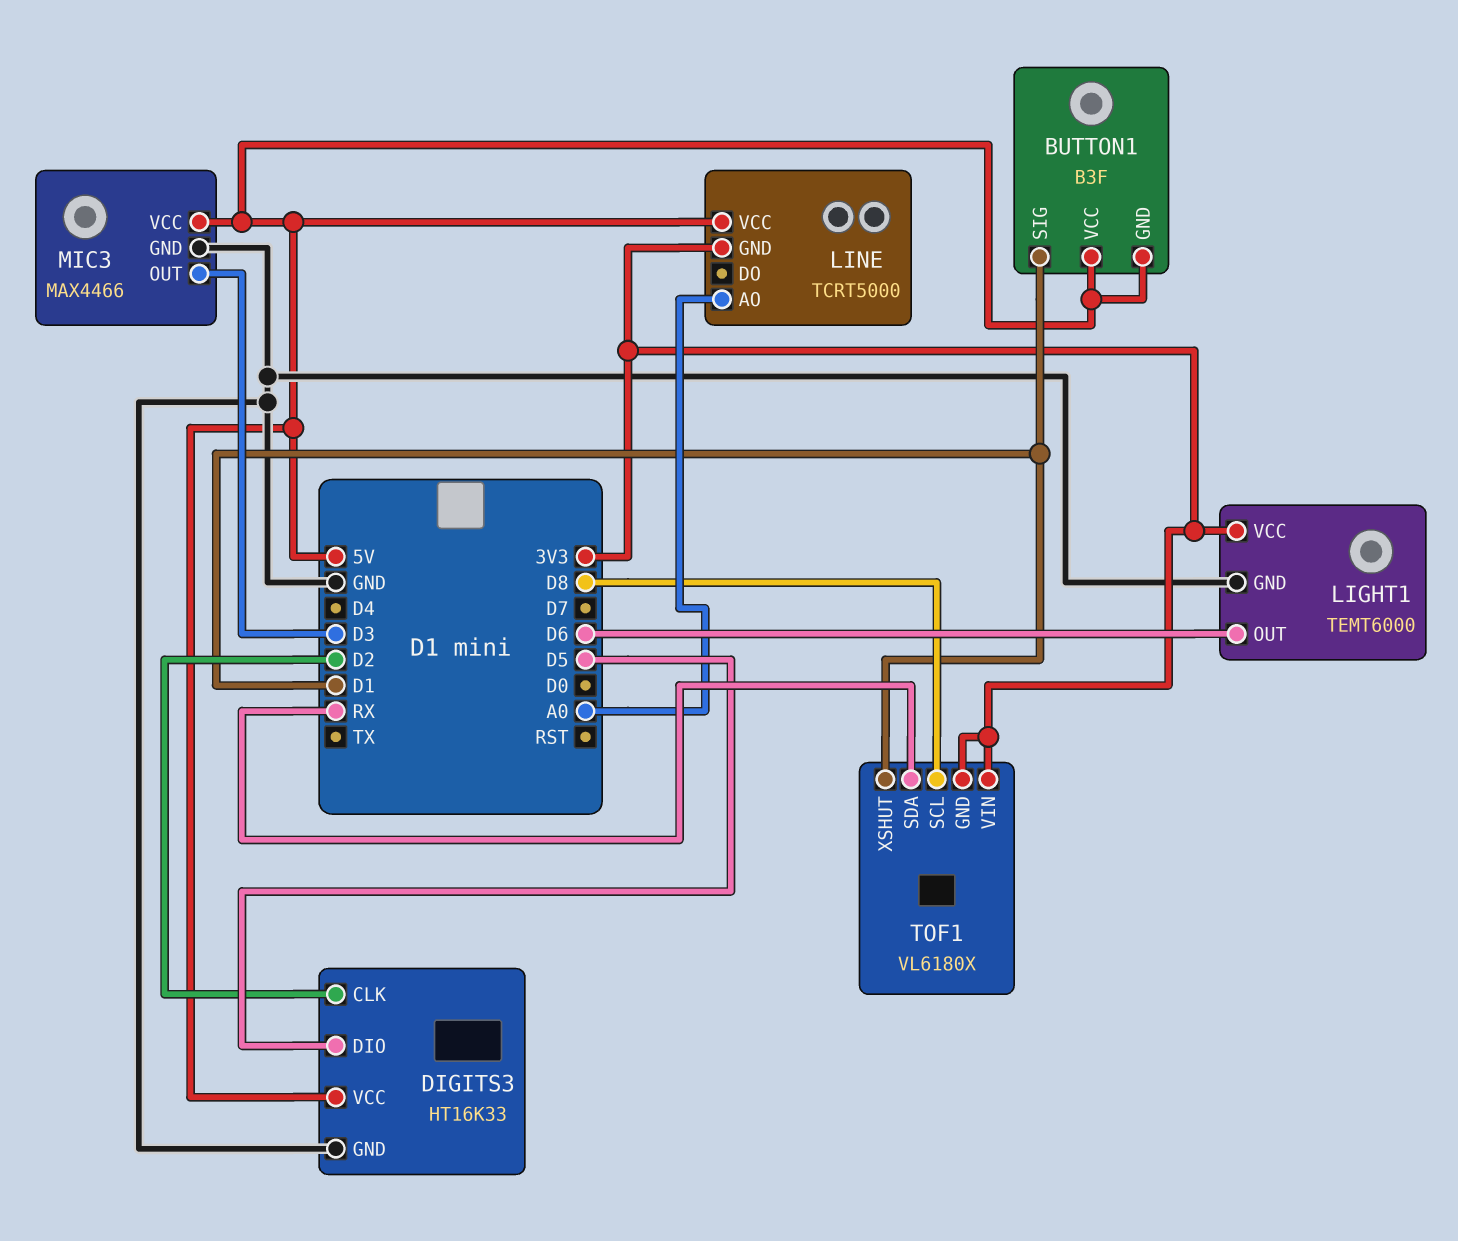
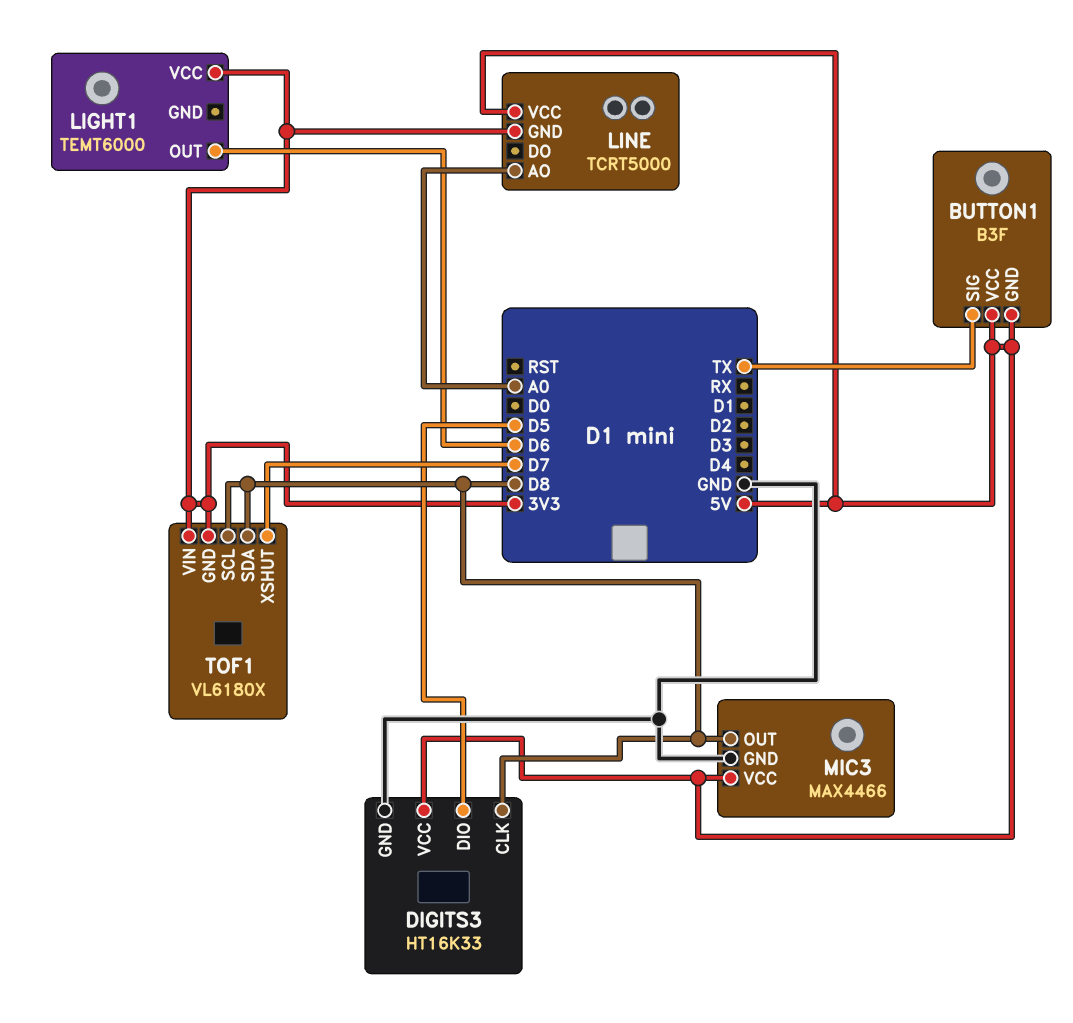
BUTTON1 pin SIG: D1 -> TX
DIGITS3 pin CLK: D2 -> D8
LIGHT1 pin GND: GND -> none
MIC3 pin OUT: D3 -> D8
TOF1 pin SDA: RX -> D8
TOF1 pin XSHUT: D1 -> D7

